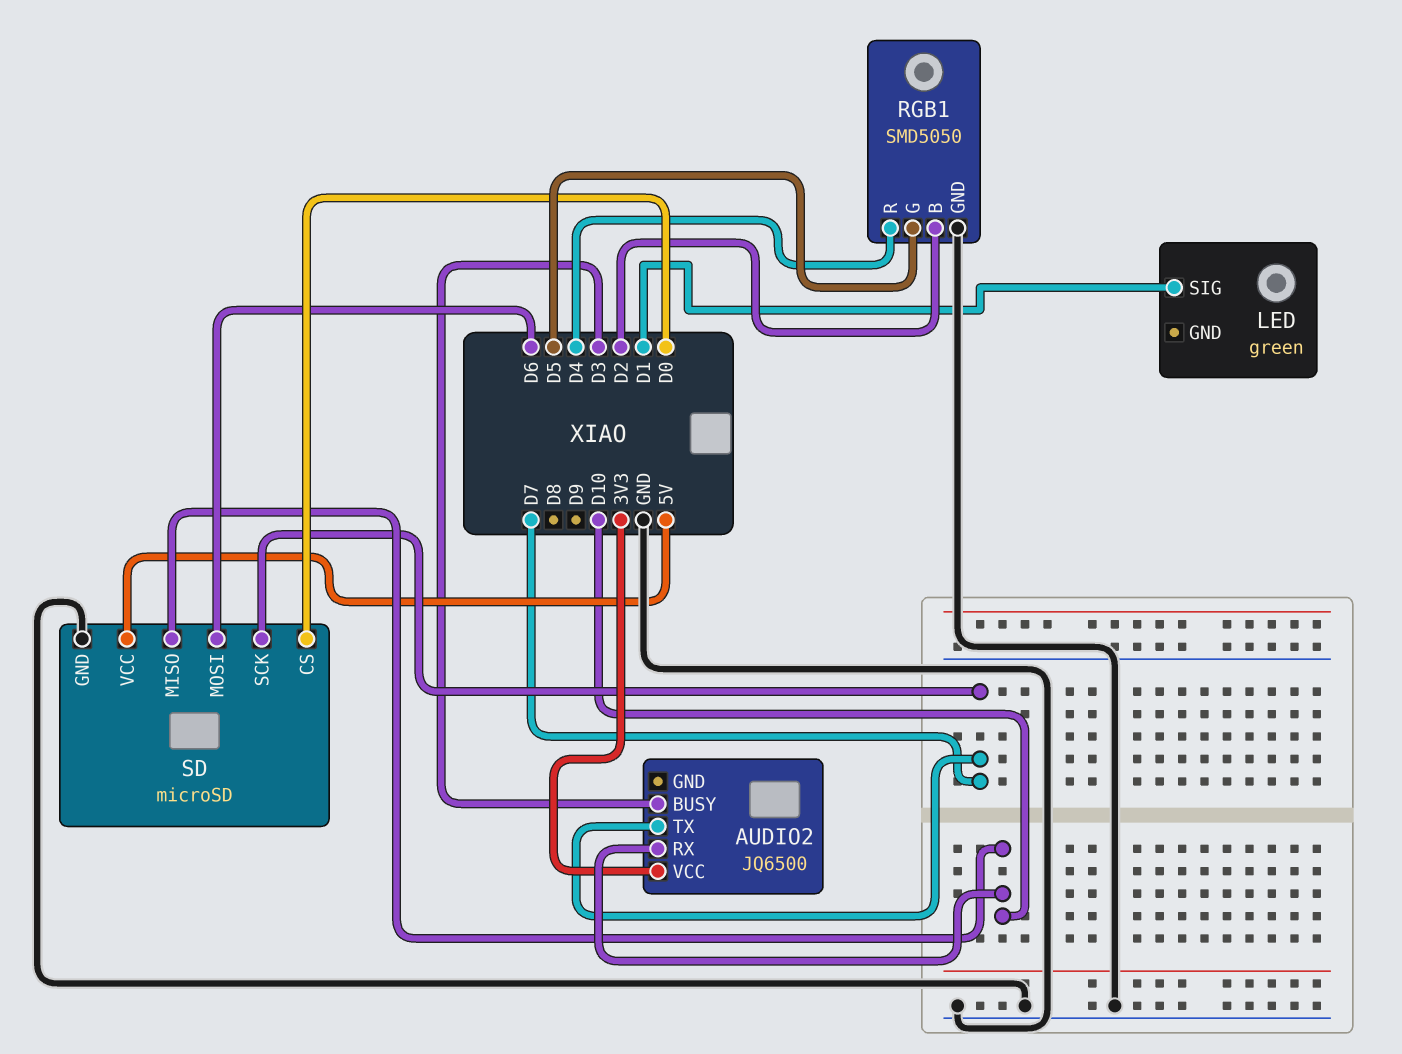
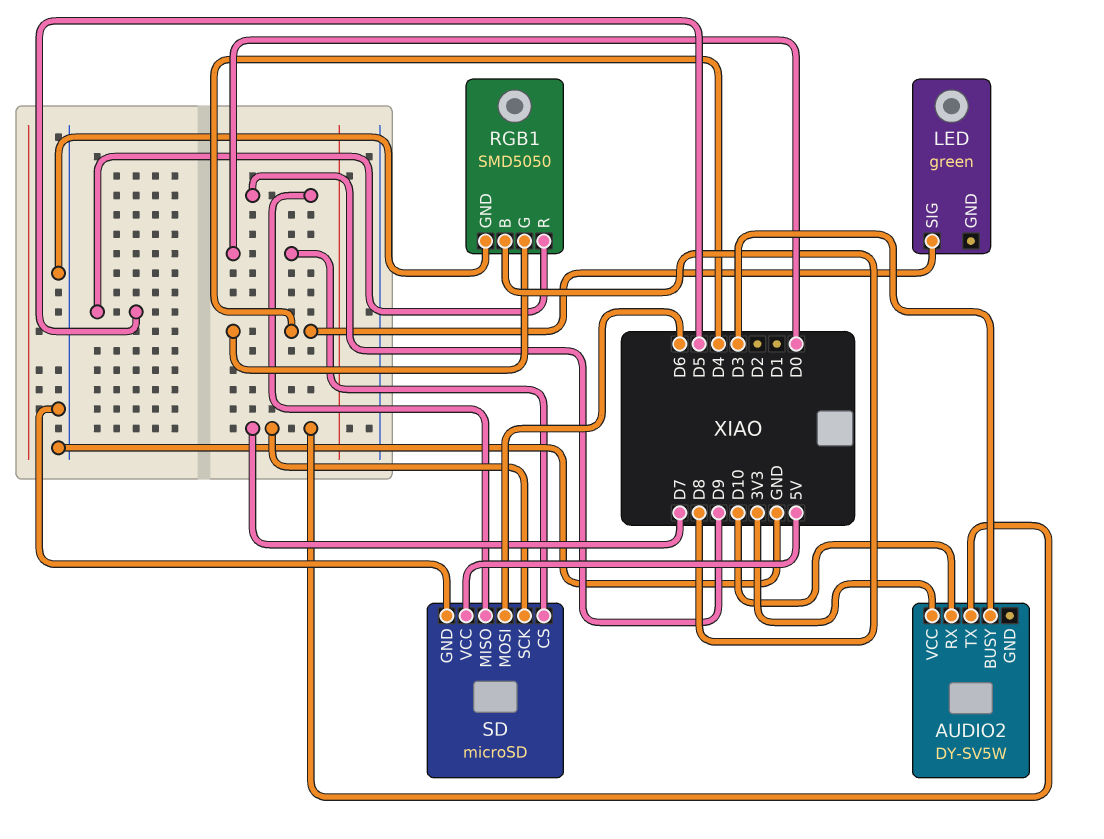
AUDIO2: JQ6500 -> DY-SV5W
LED pin SIG: D1 -> D4
RGB1 pin B: D2 -> D8
RGB1 pin G: D5 -> D4
RGB1 pin R: D4 -> D5
SD pin MISO: D10 -> D9

